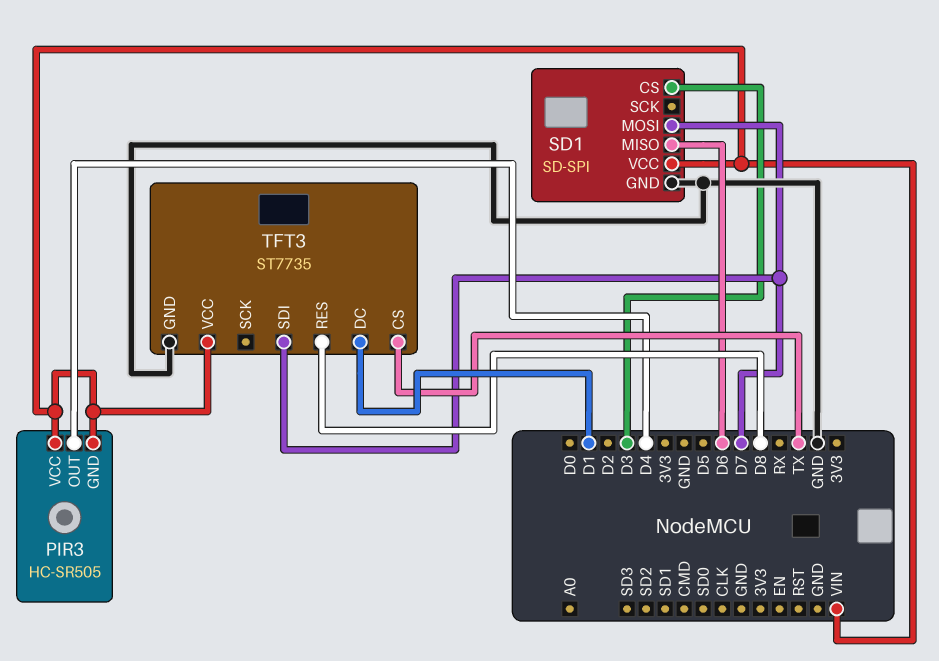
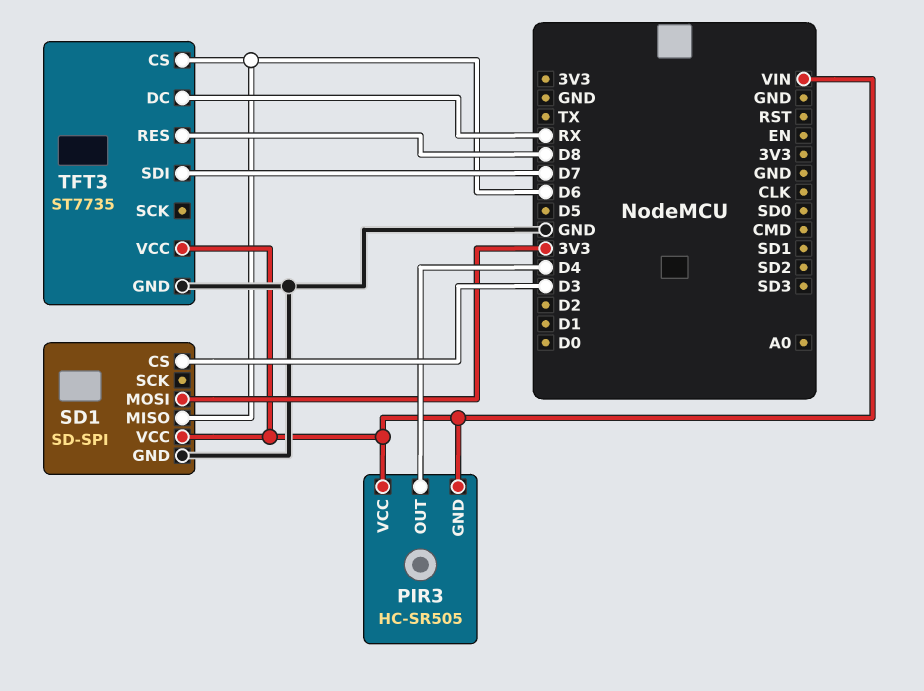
SD1 pin MOSI: D7 -> 3V3
TFT3 pin CS: TX -> D6
TFT3 pin DC: D1 -> RX

